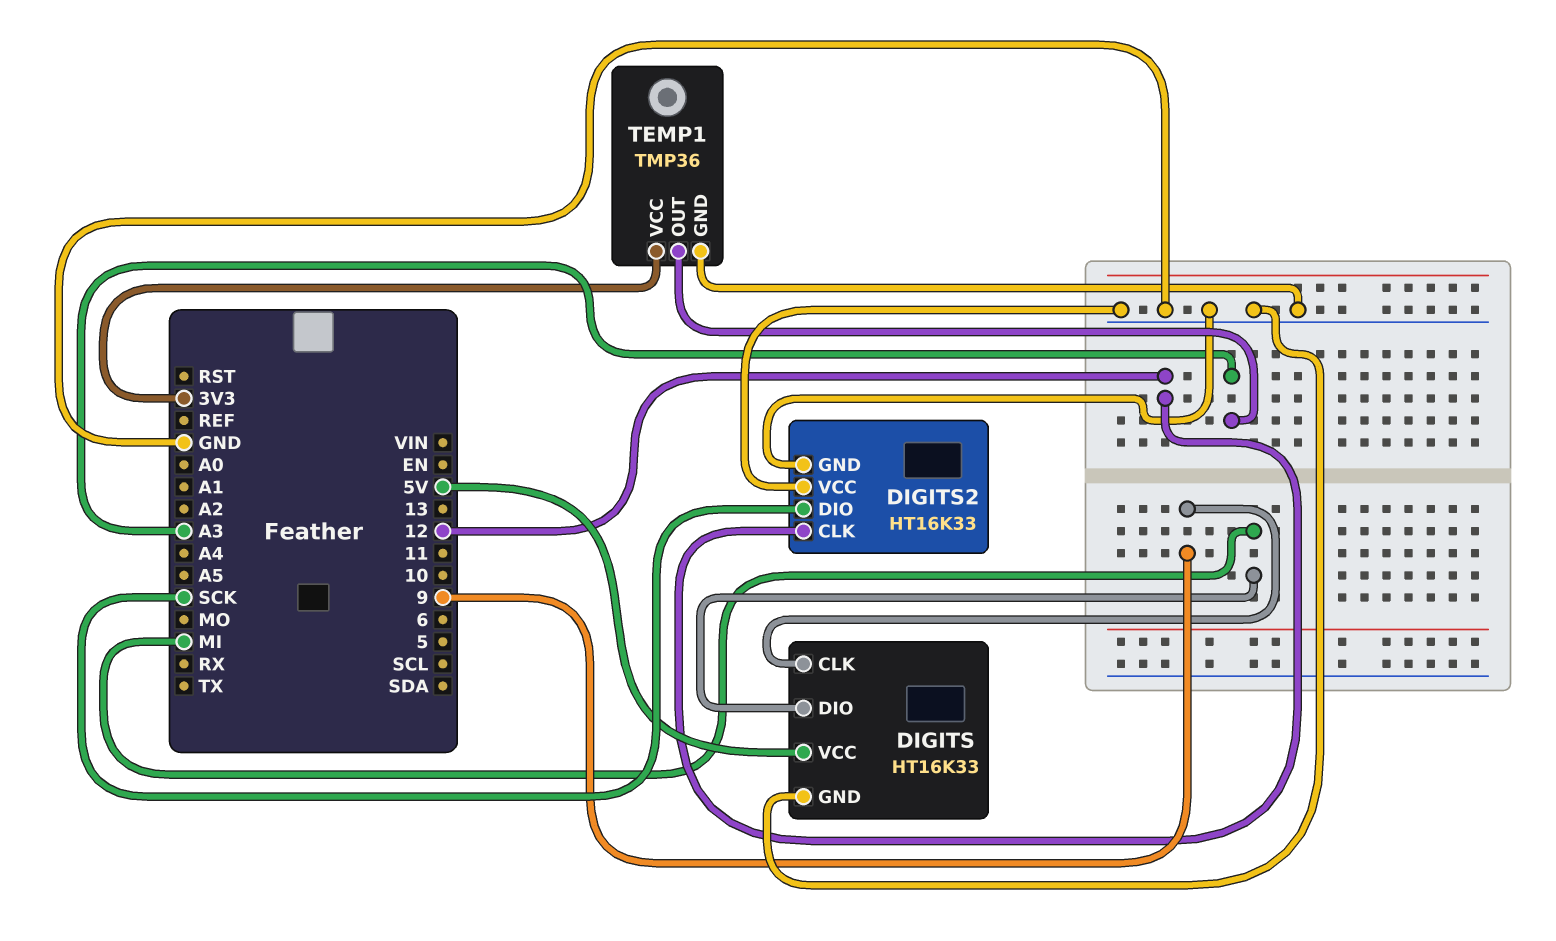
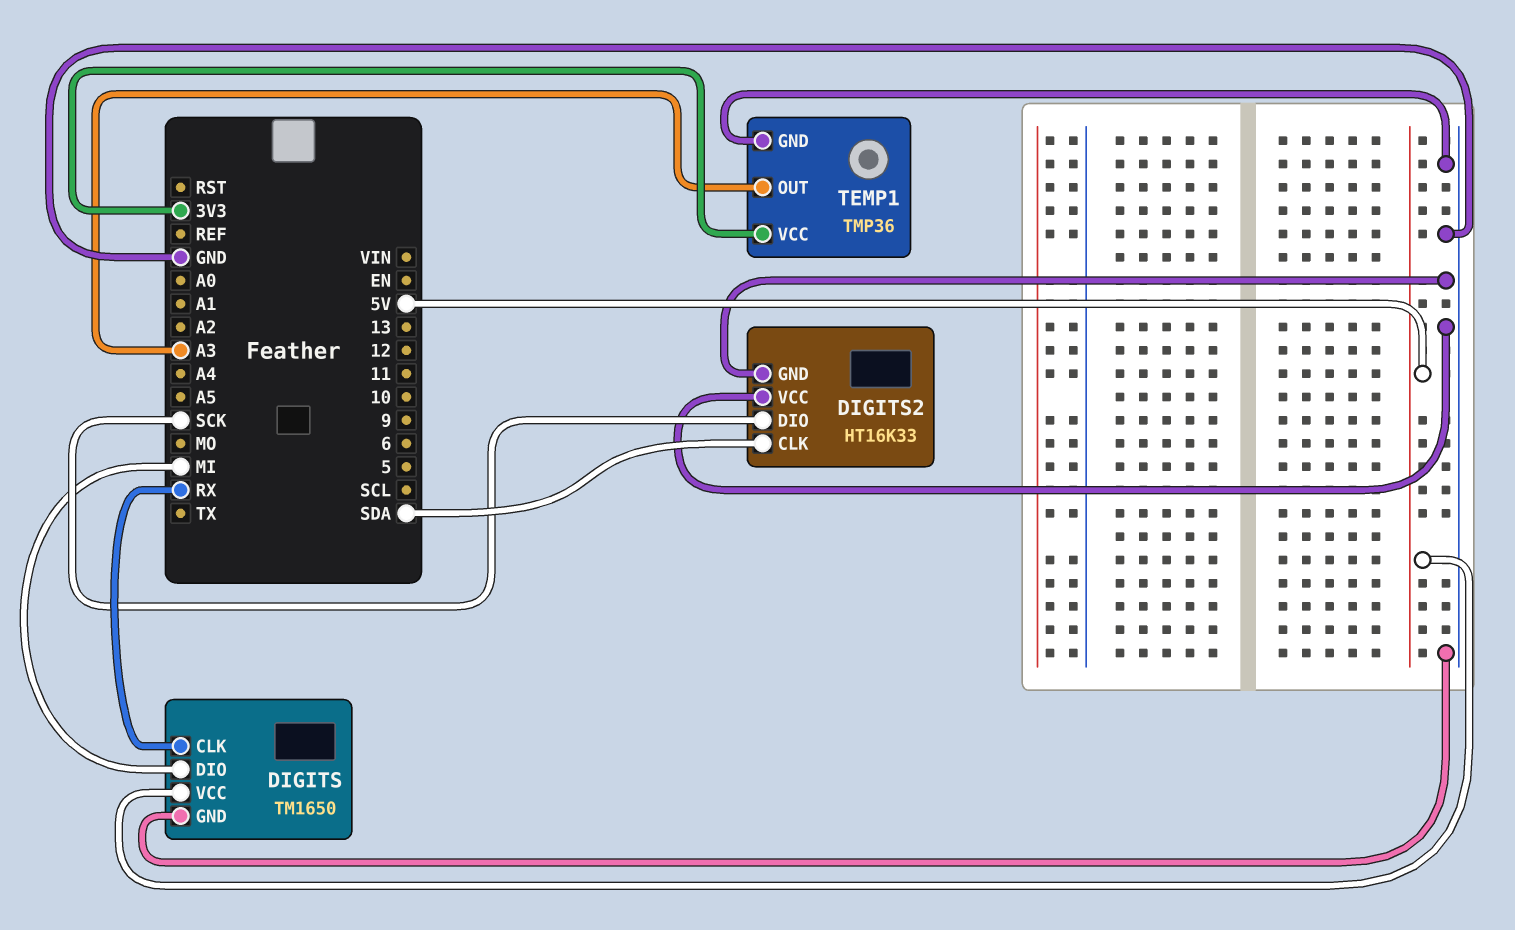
DIGITS: HT16K33 -> TM1650
DIGITS pin CLK: 9 -> RX
DIGITS2 pin CLK: 12 -> SDA

